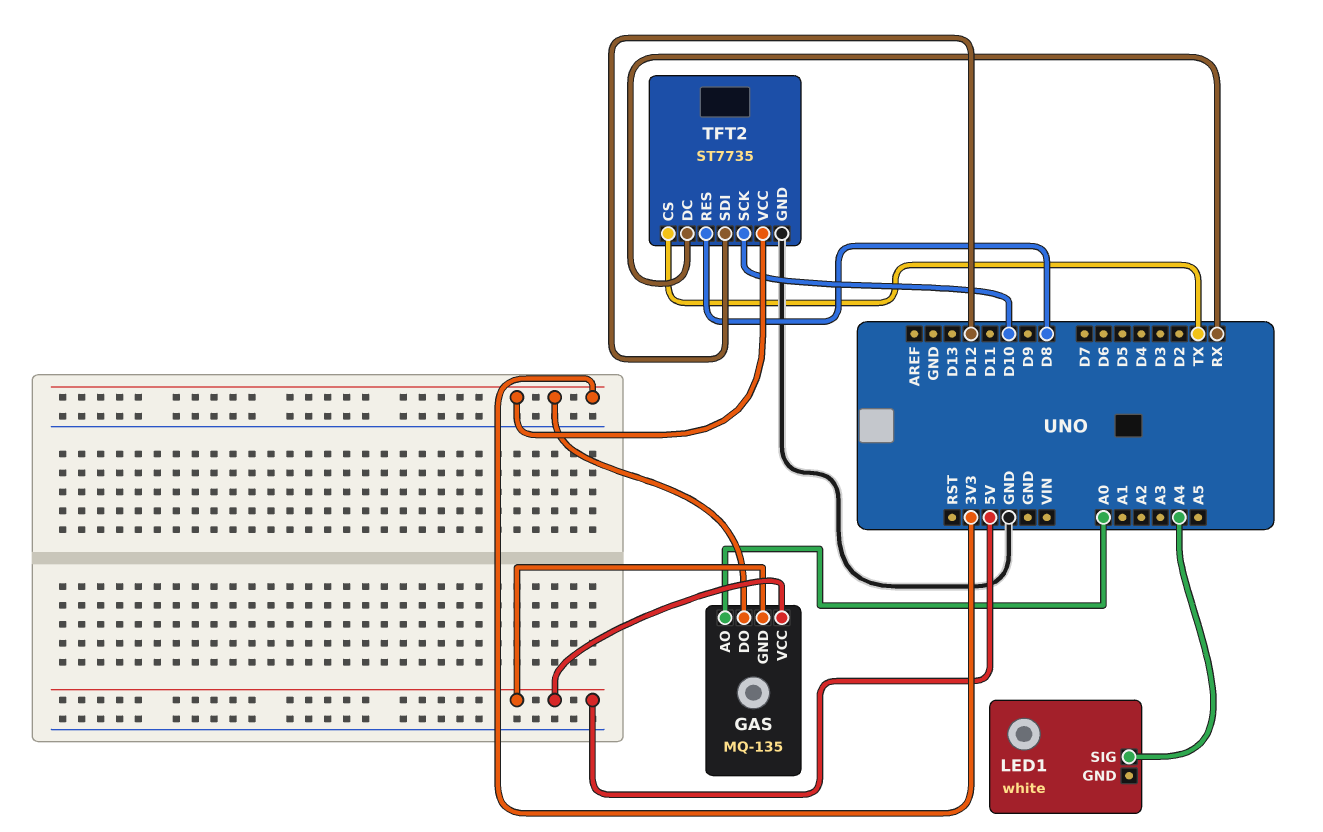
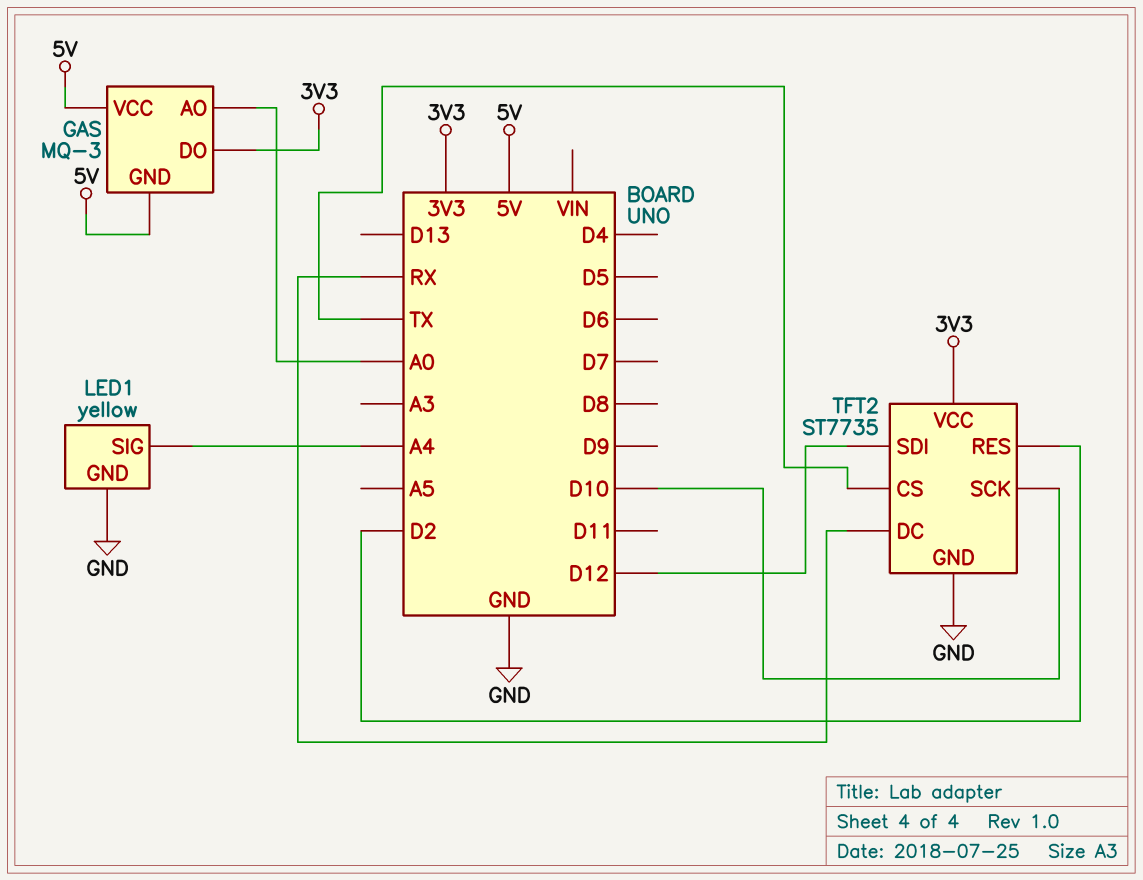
GAS: MQ-135 -> MQ-3
LED1: white -> yellow
LED1 pin GND: none -> GND
TFT2 pin RES: D8 -> D2

